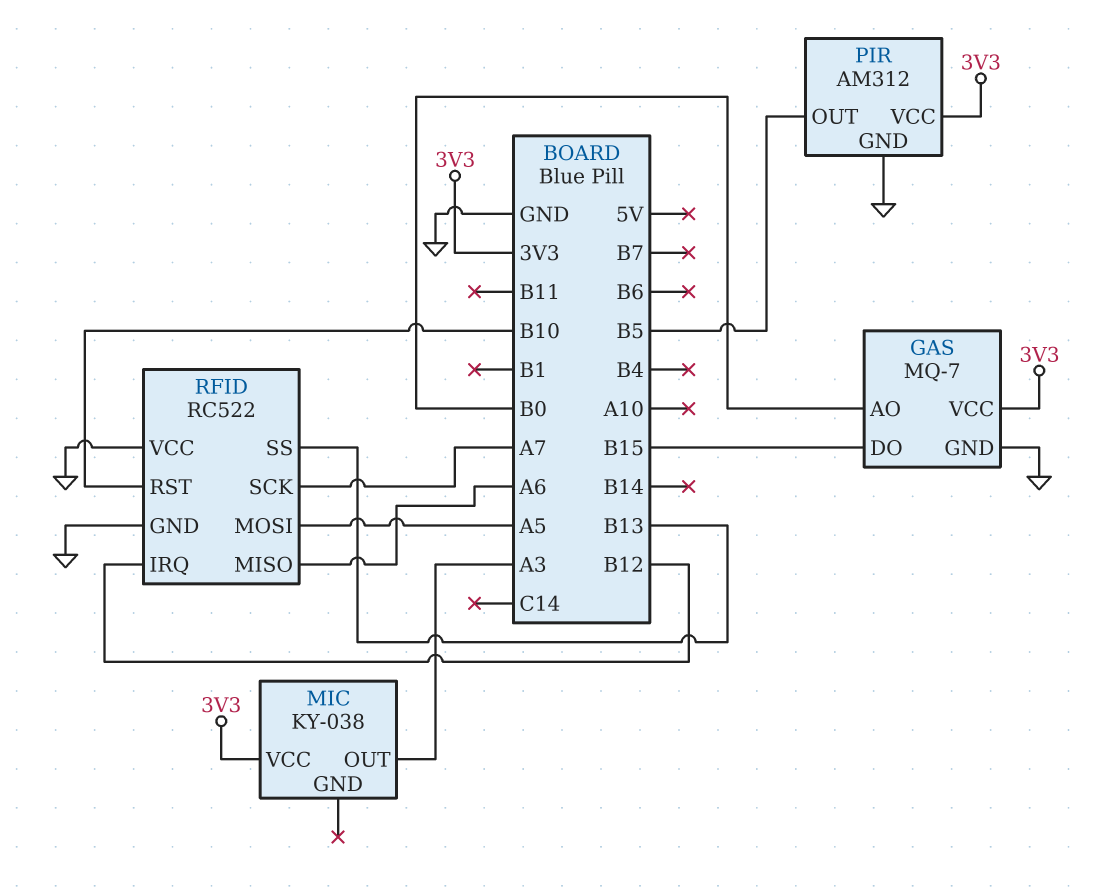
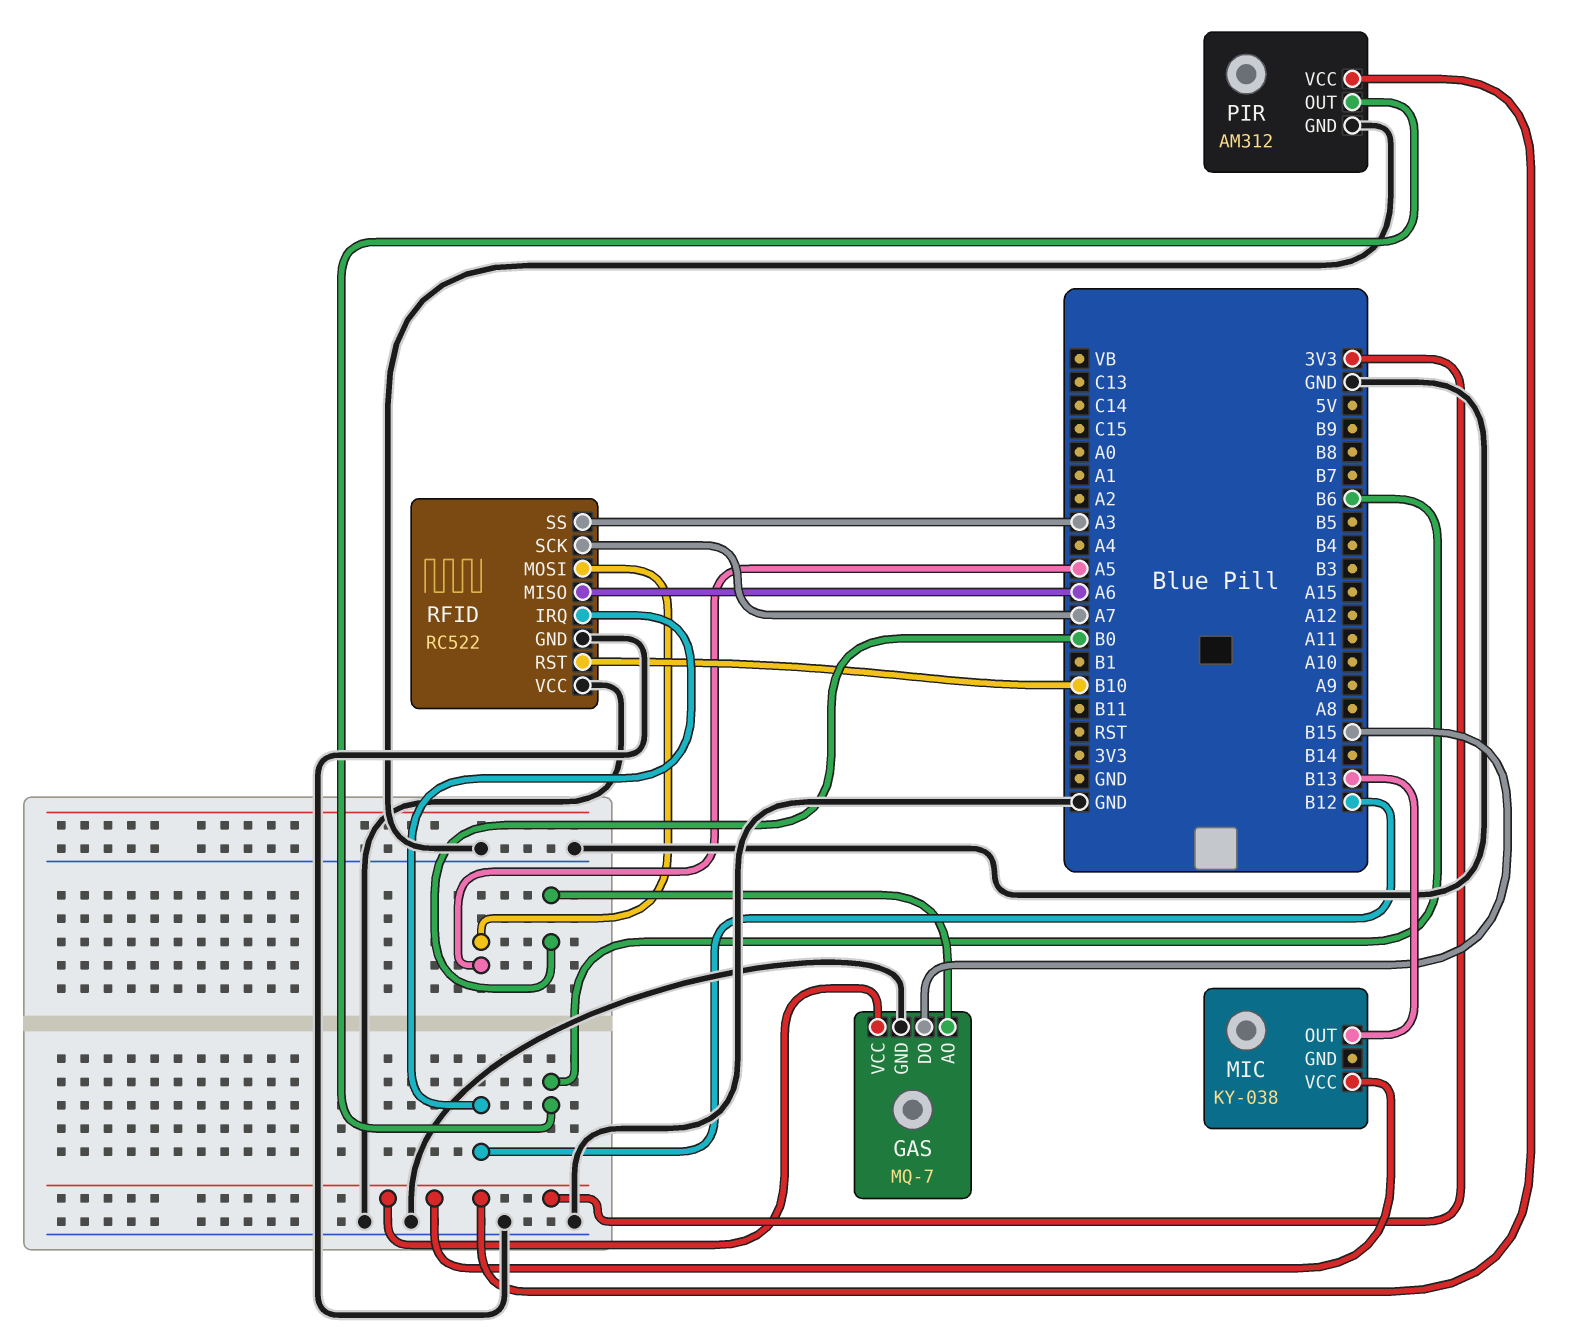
MIC pin OUT: A3 -> B13
PIR pin OUT: B5 -> B6
RFID pin SS: B13 -> A3

